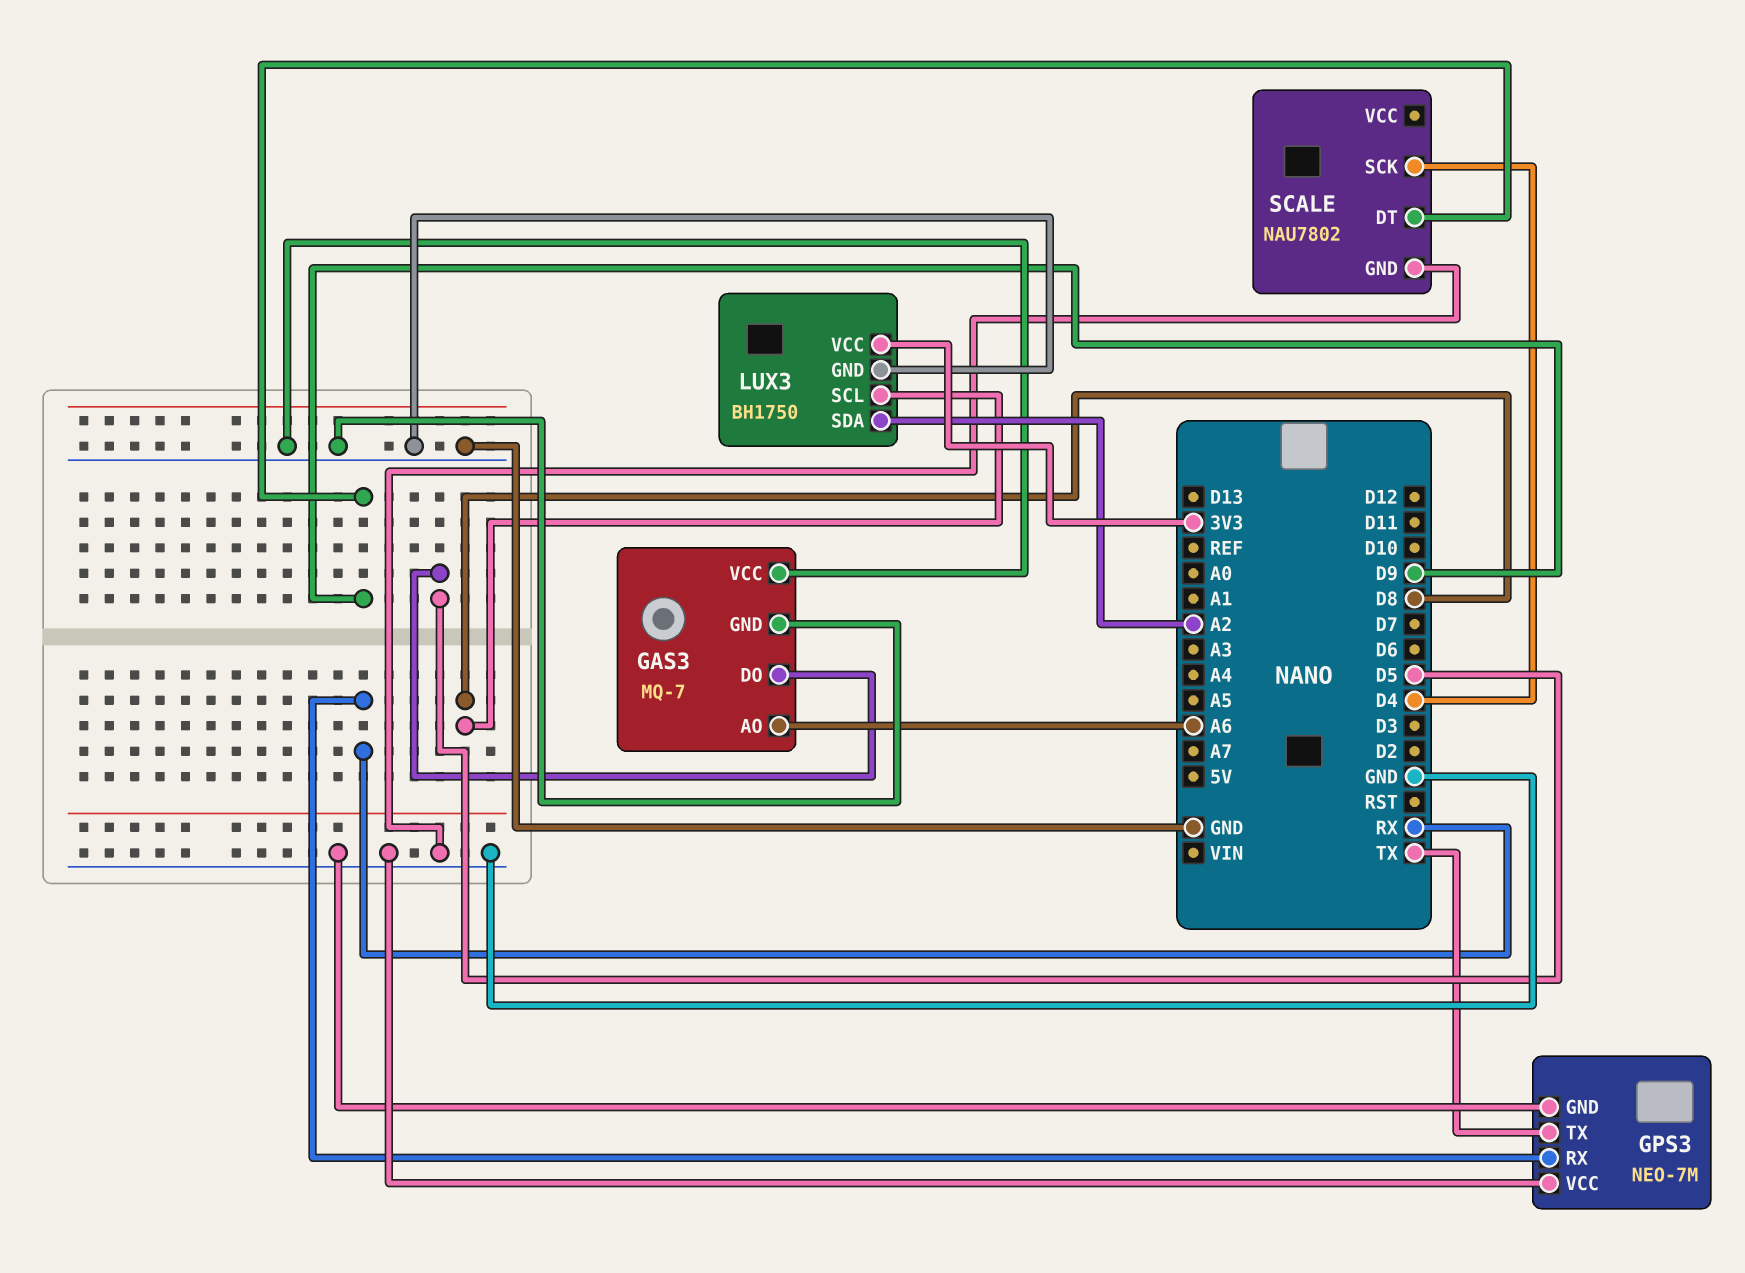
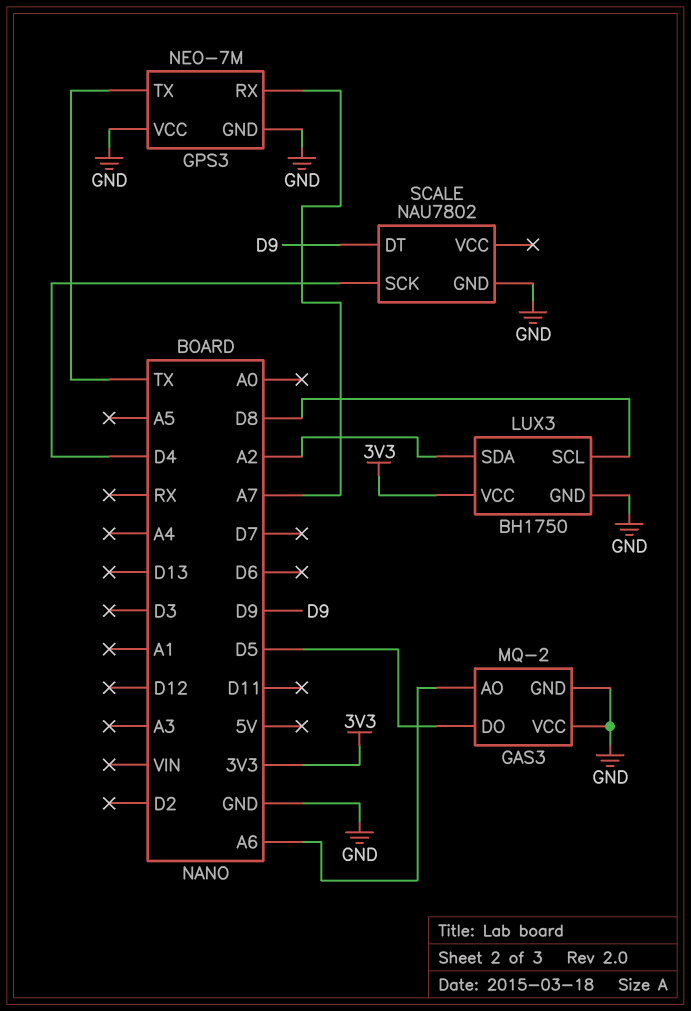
GAS3: MQ-7 -> MQ-2
GPS3 pin RX: RX -> A7

